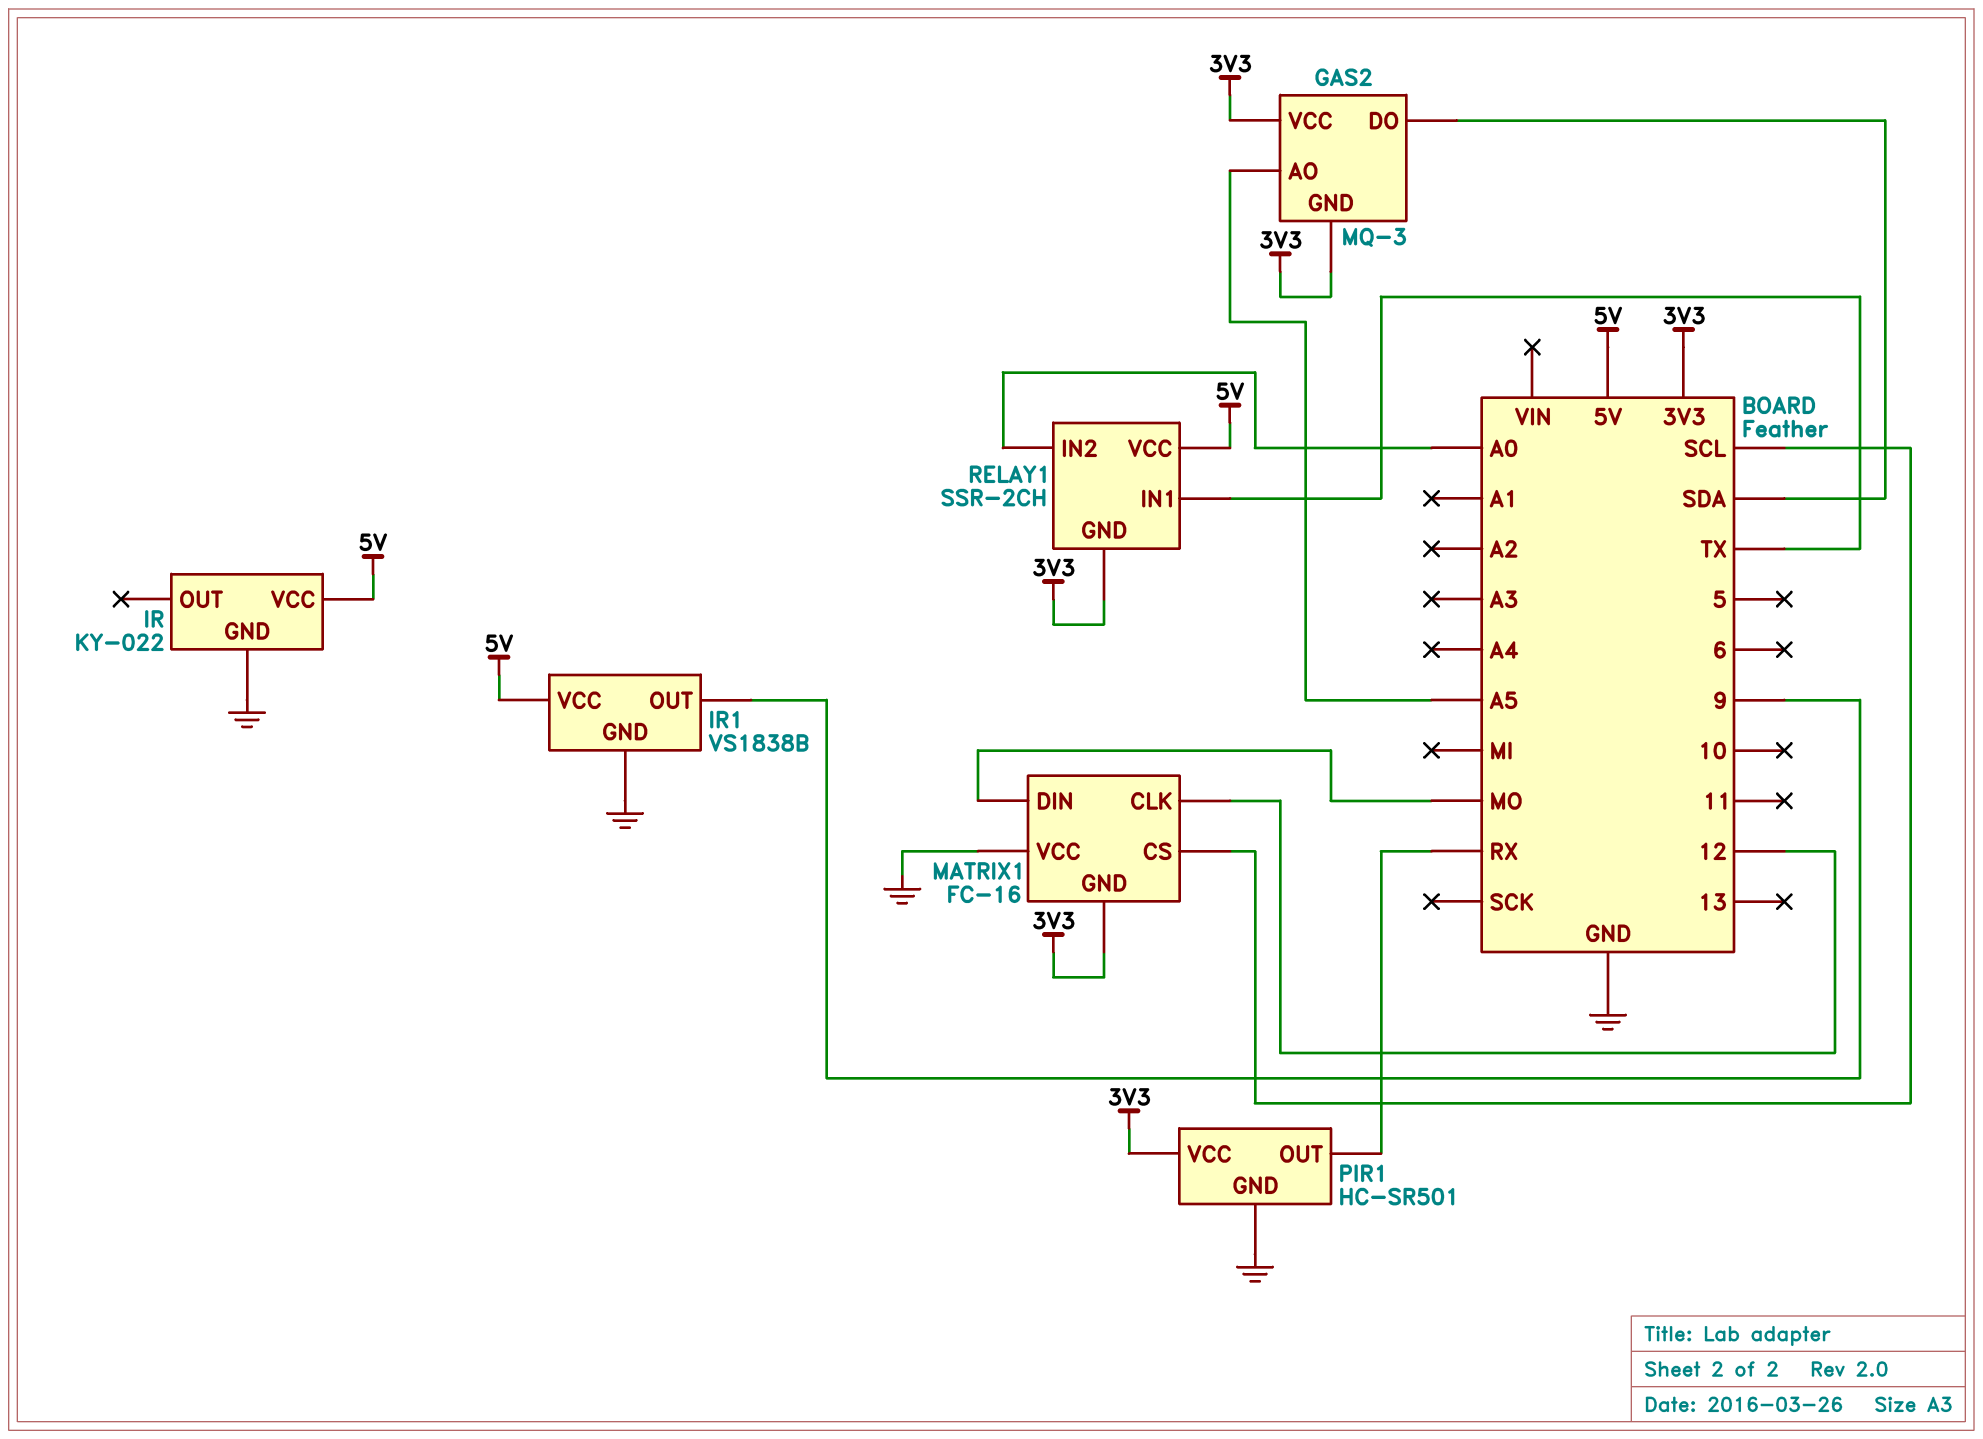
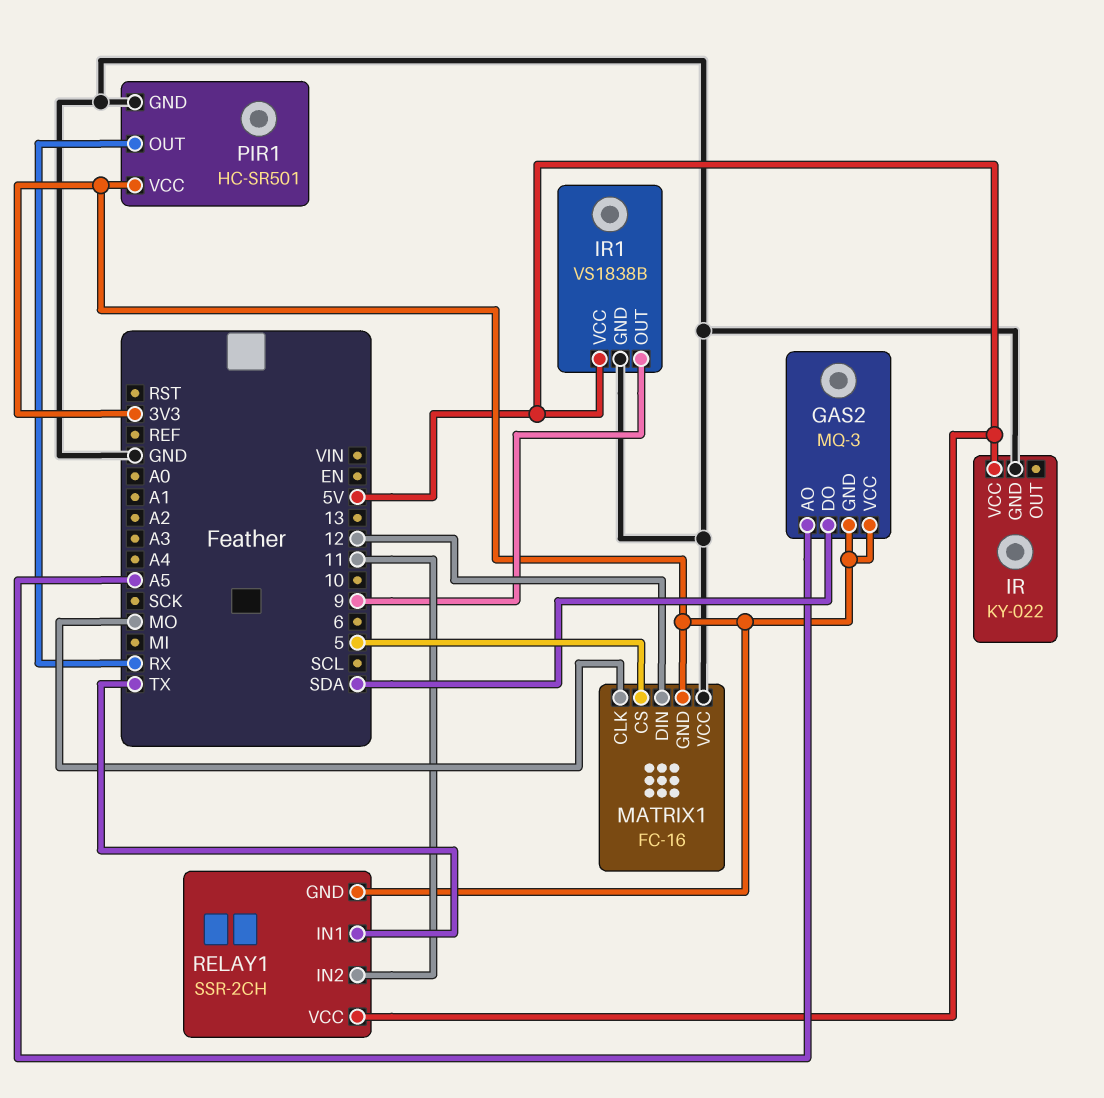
MATRIX1 pin CLK: 12 -> MO
MATRIX1 pin CS: SCL -> 5
MATRIX1 pin DIN: MO -> 12
RELAY1 pin IN2: A0 -> 11

